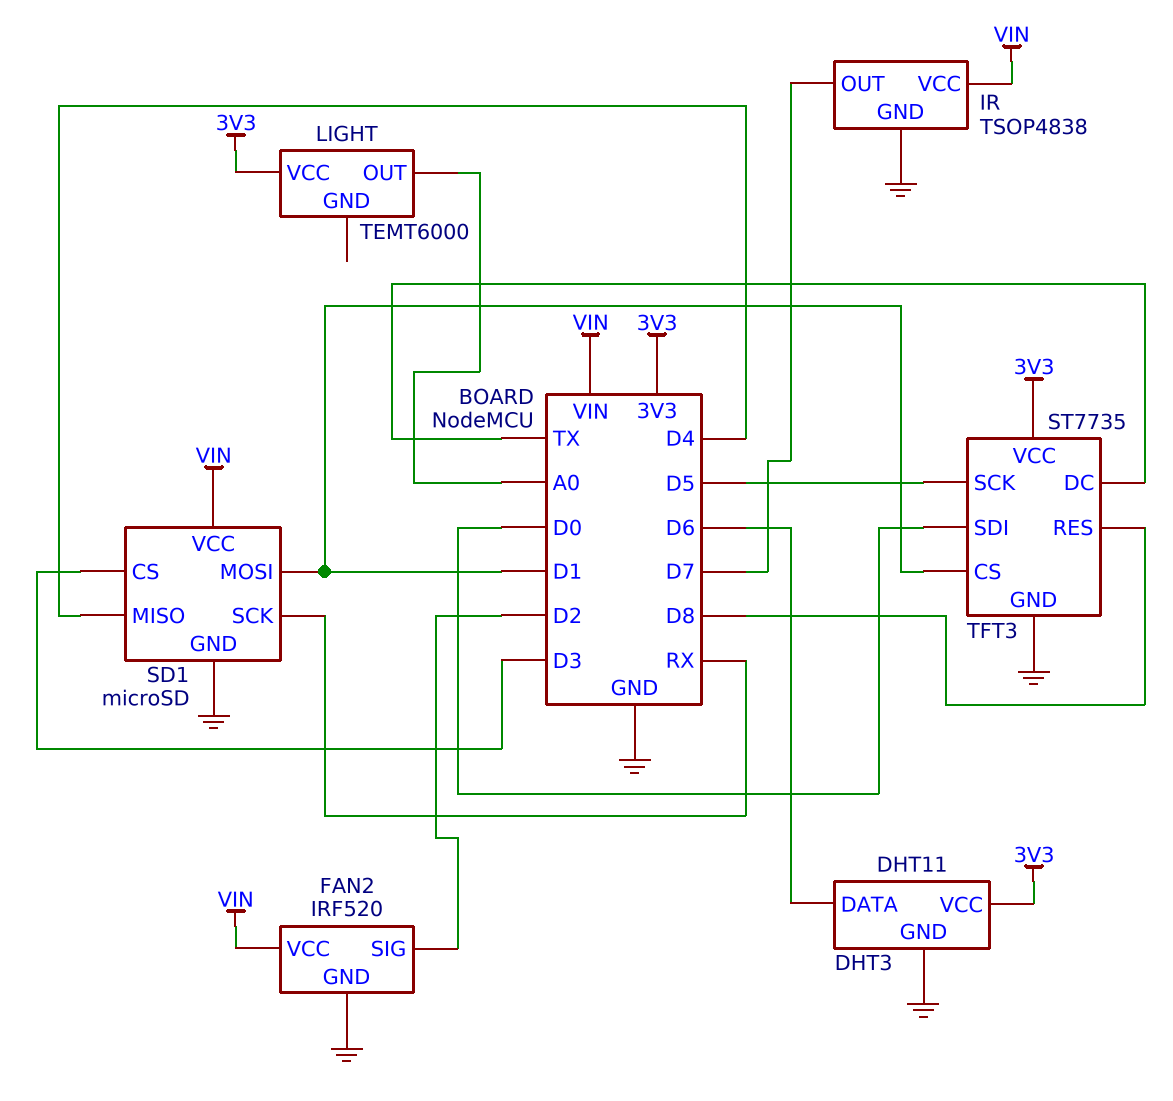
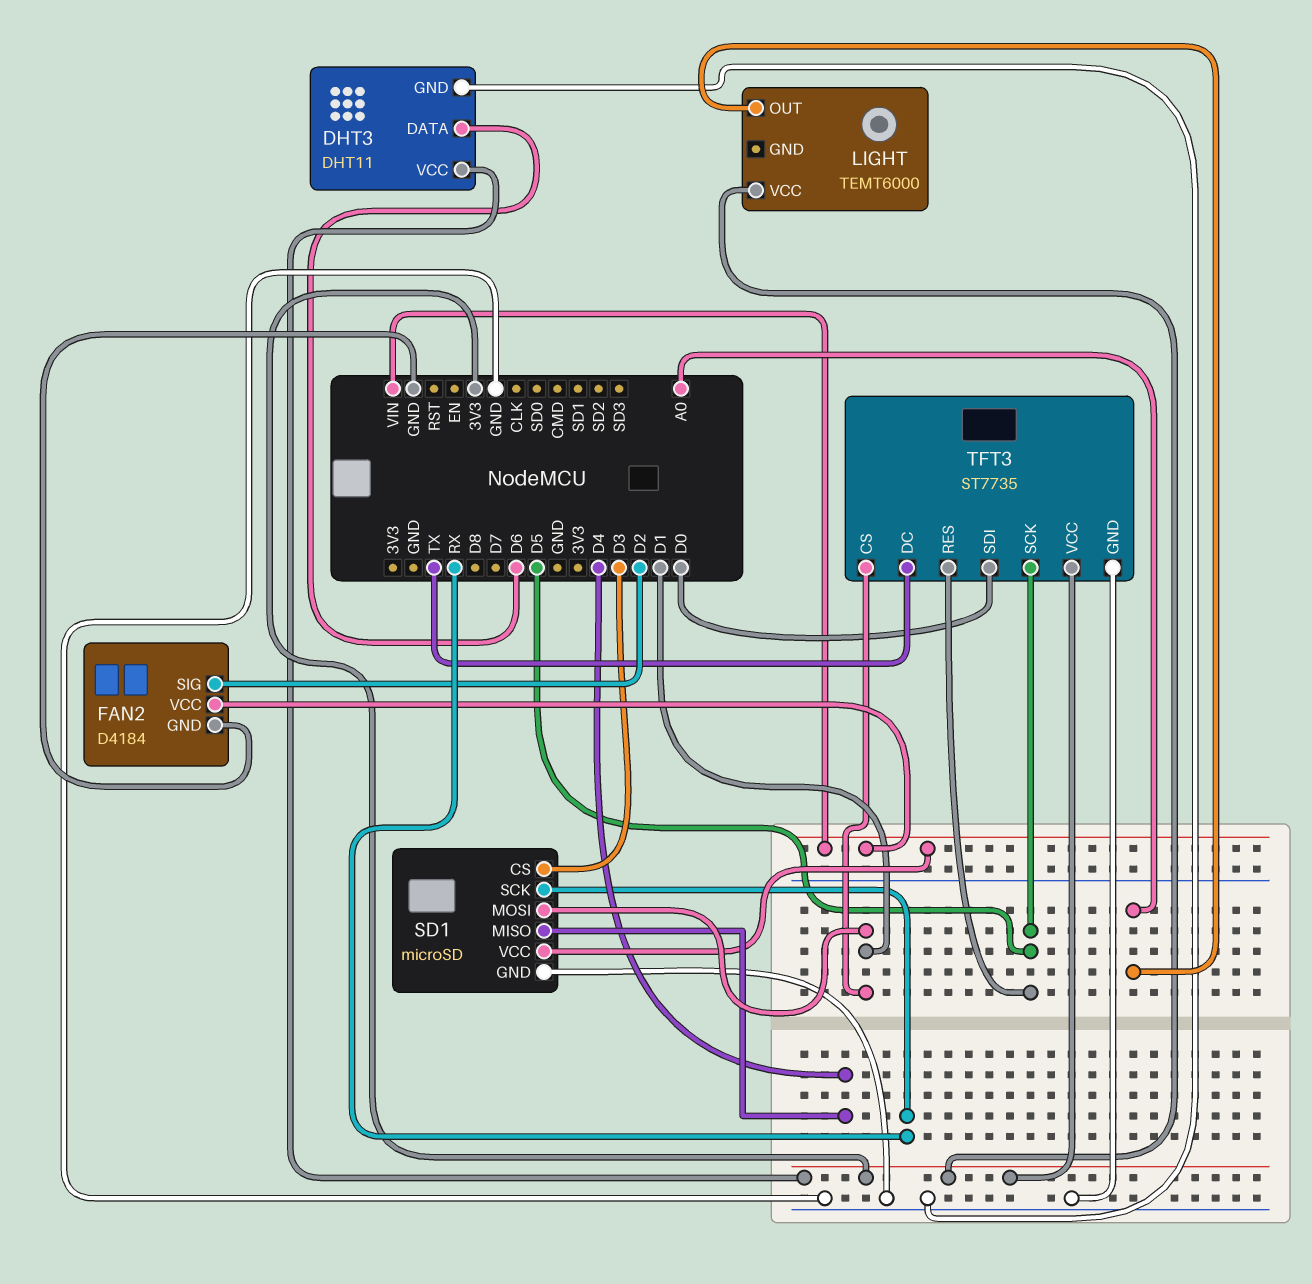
FAN2: IRF520 -> D4184
IR: TSOP4838 -> none
IR pin GND: GND -> none
IR pin OUT: D7 -> none
IR pin VCC: VIN -> none
TFT3 pin RES: D8 -> D5

